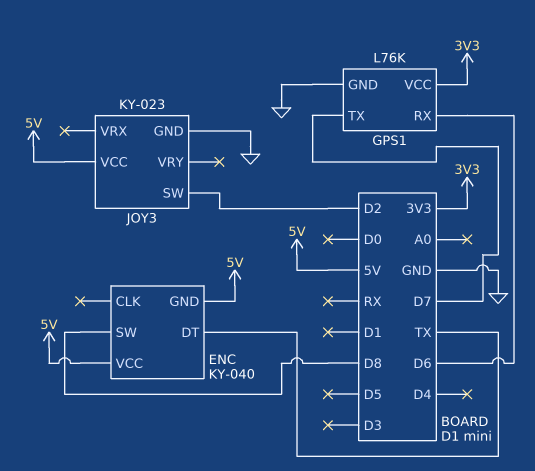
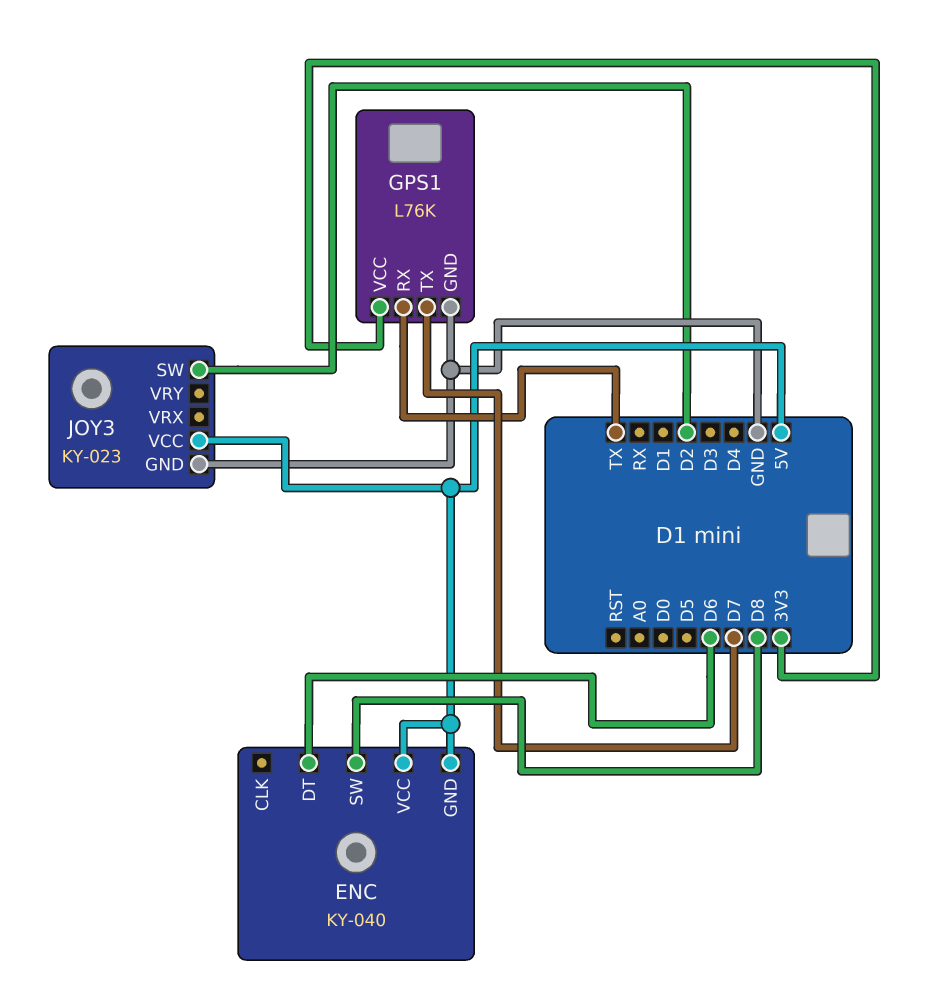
ENC pin DT: TX -> D6
GPS1 pin RX: D6 -> TX

